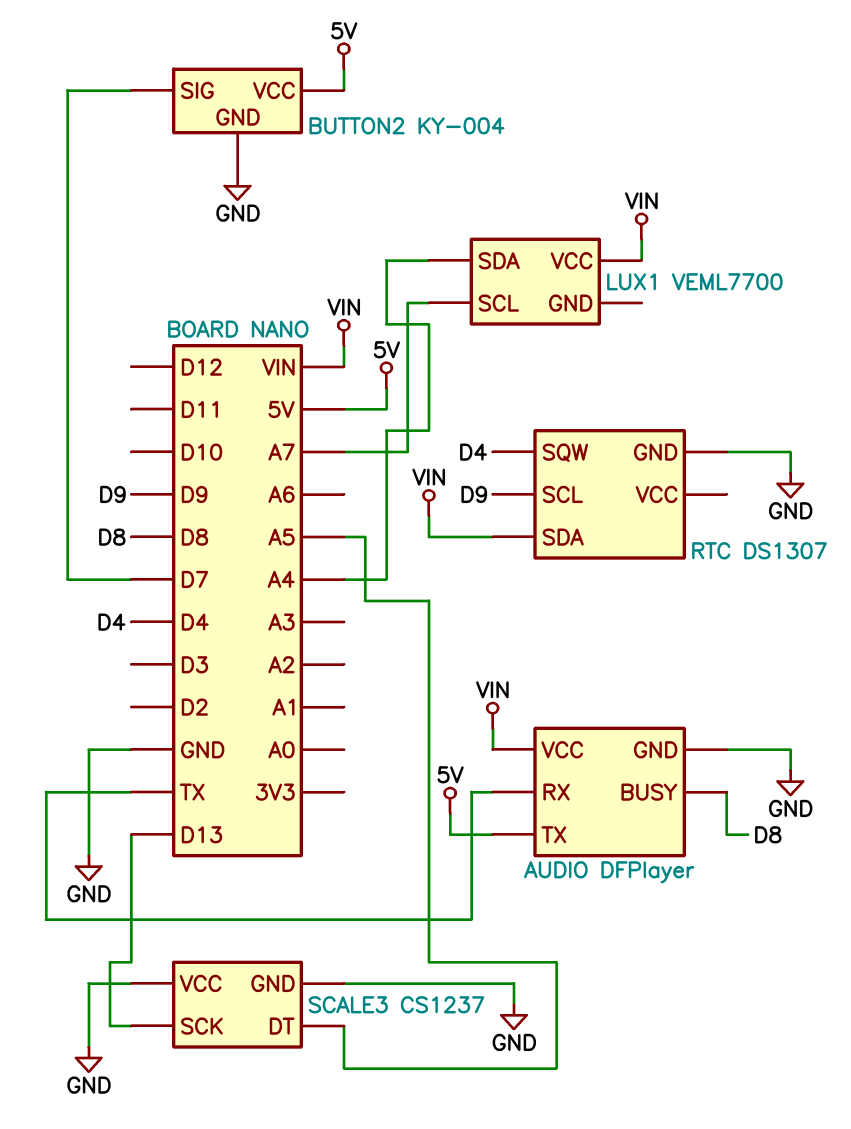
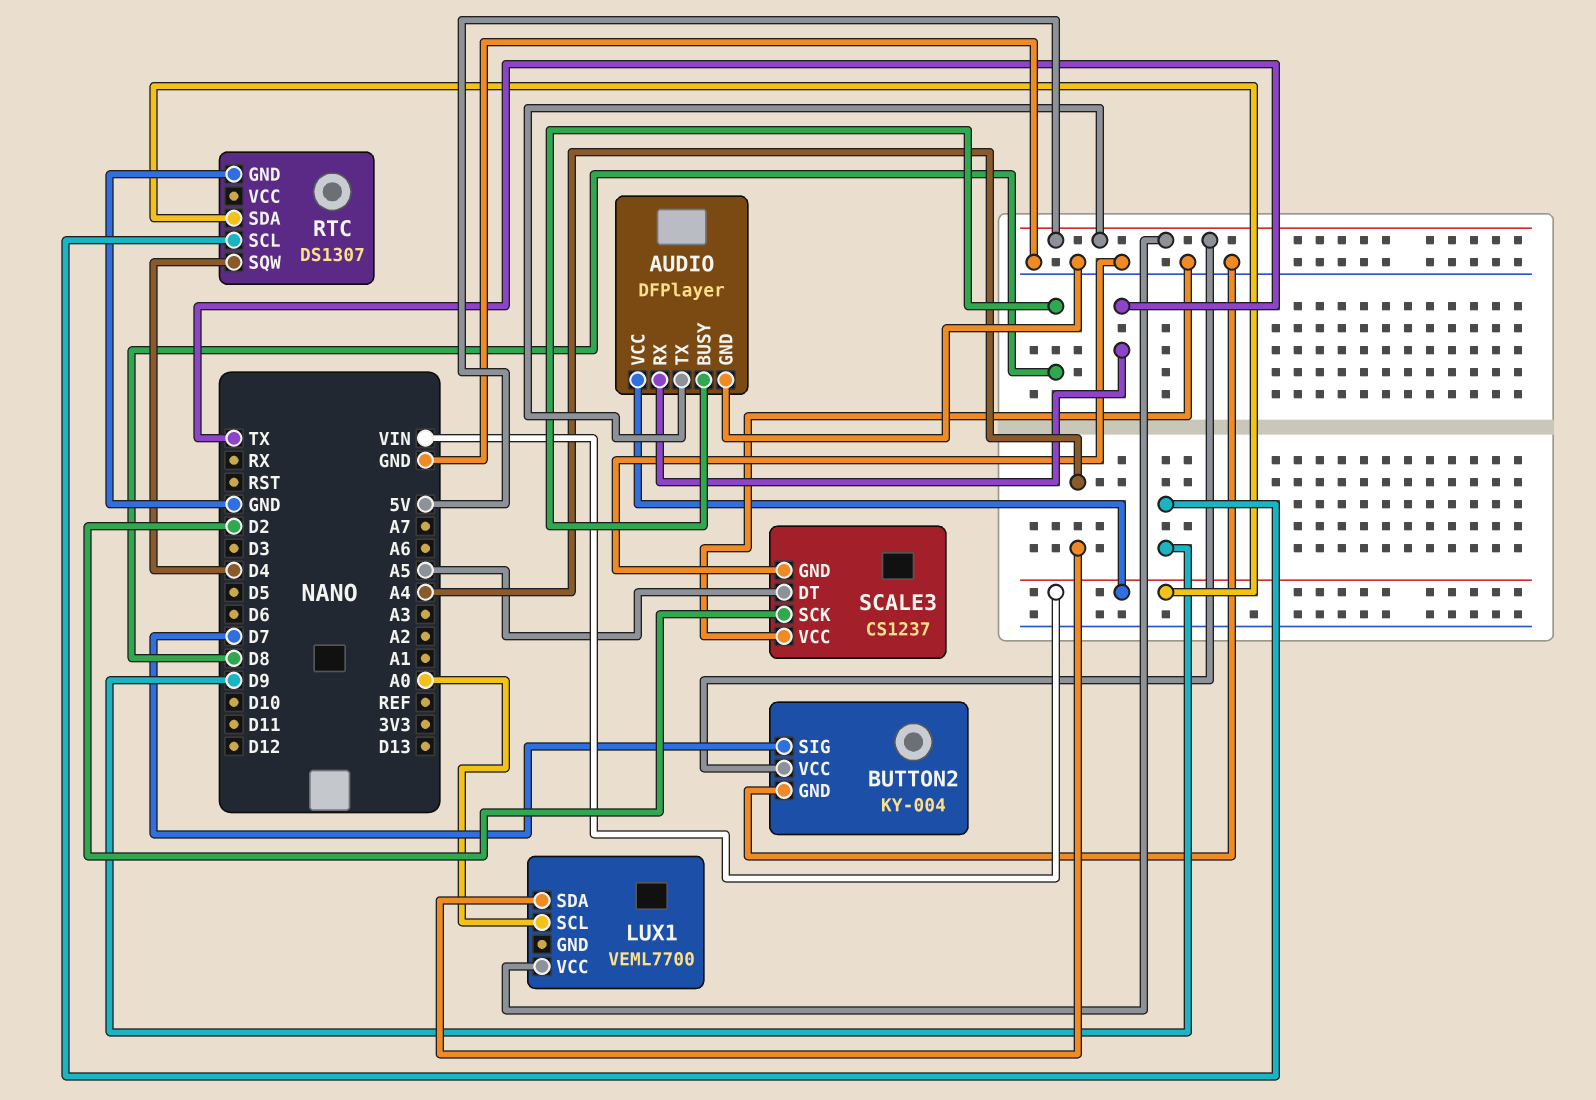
LUX1 pin SCL: A7 -> A0
LUX1 pin VCC: VIN -> 5V
SCALE3 pin SCK: D13 -> D2

